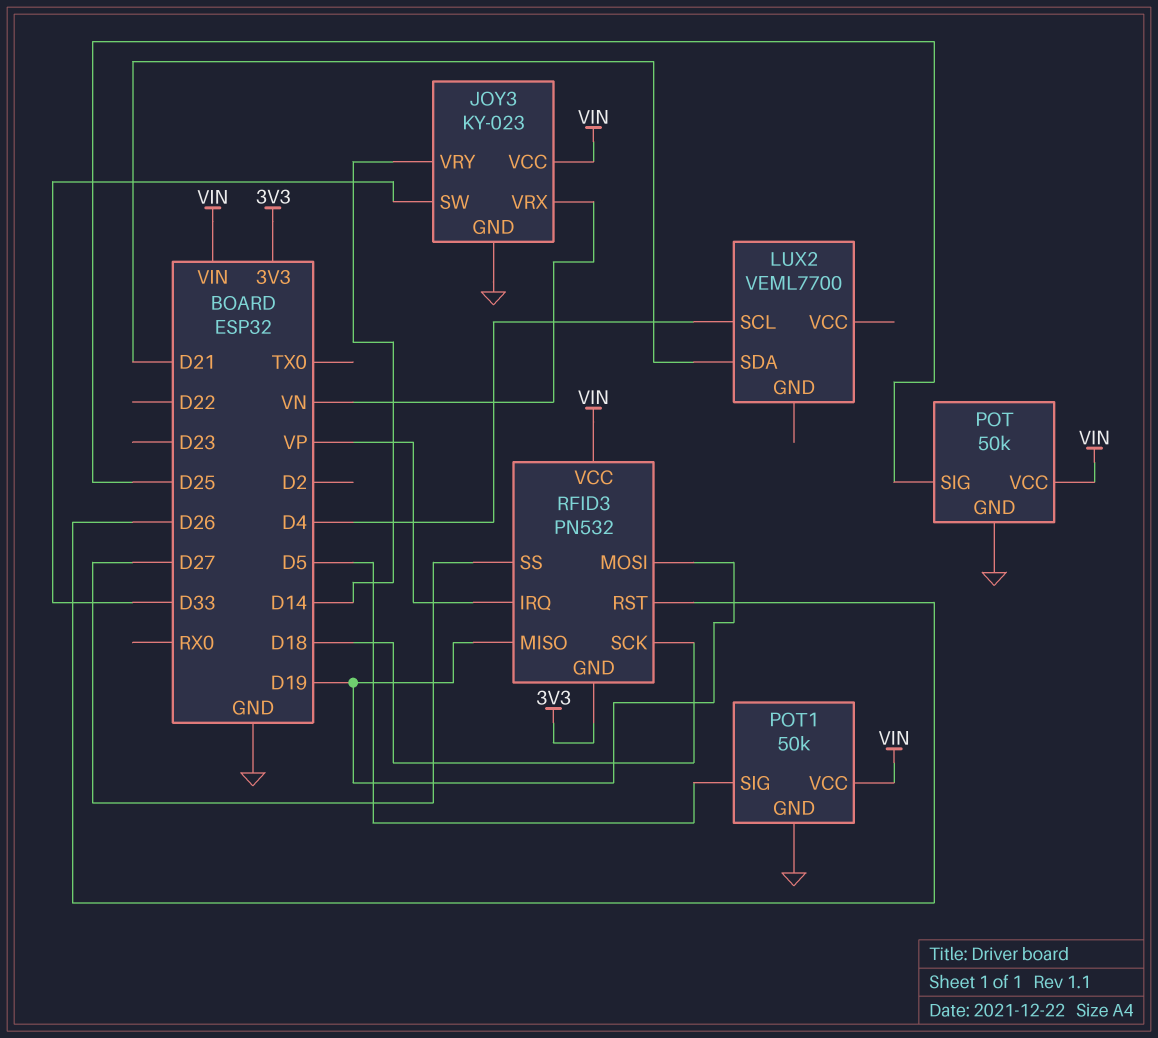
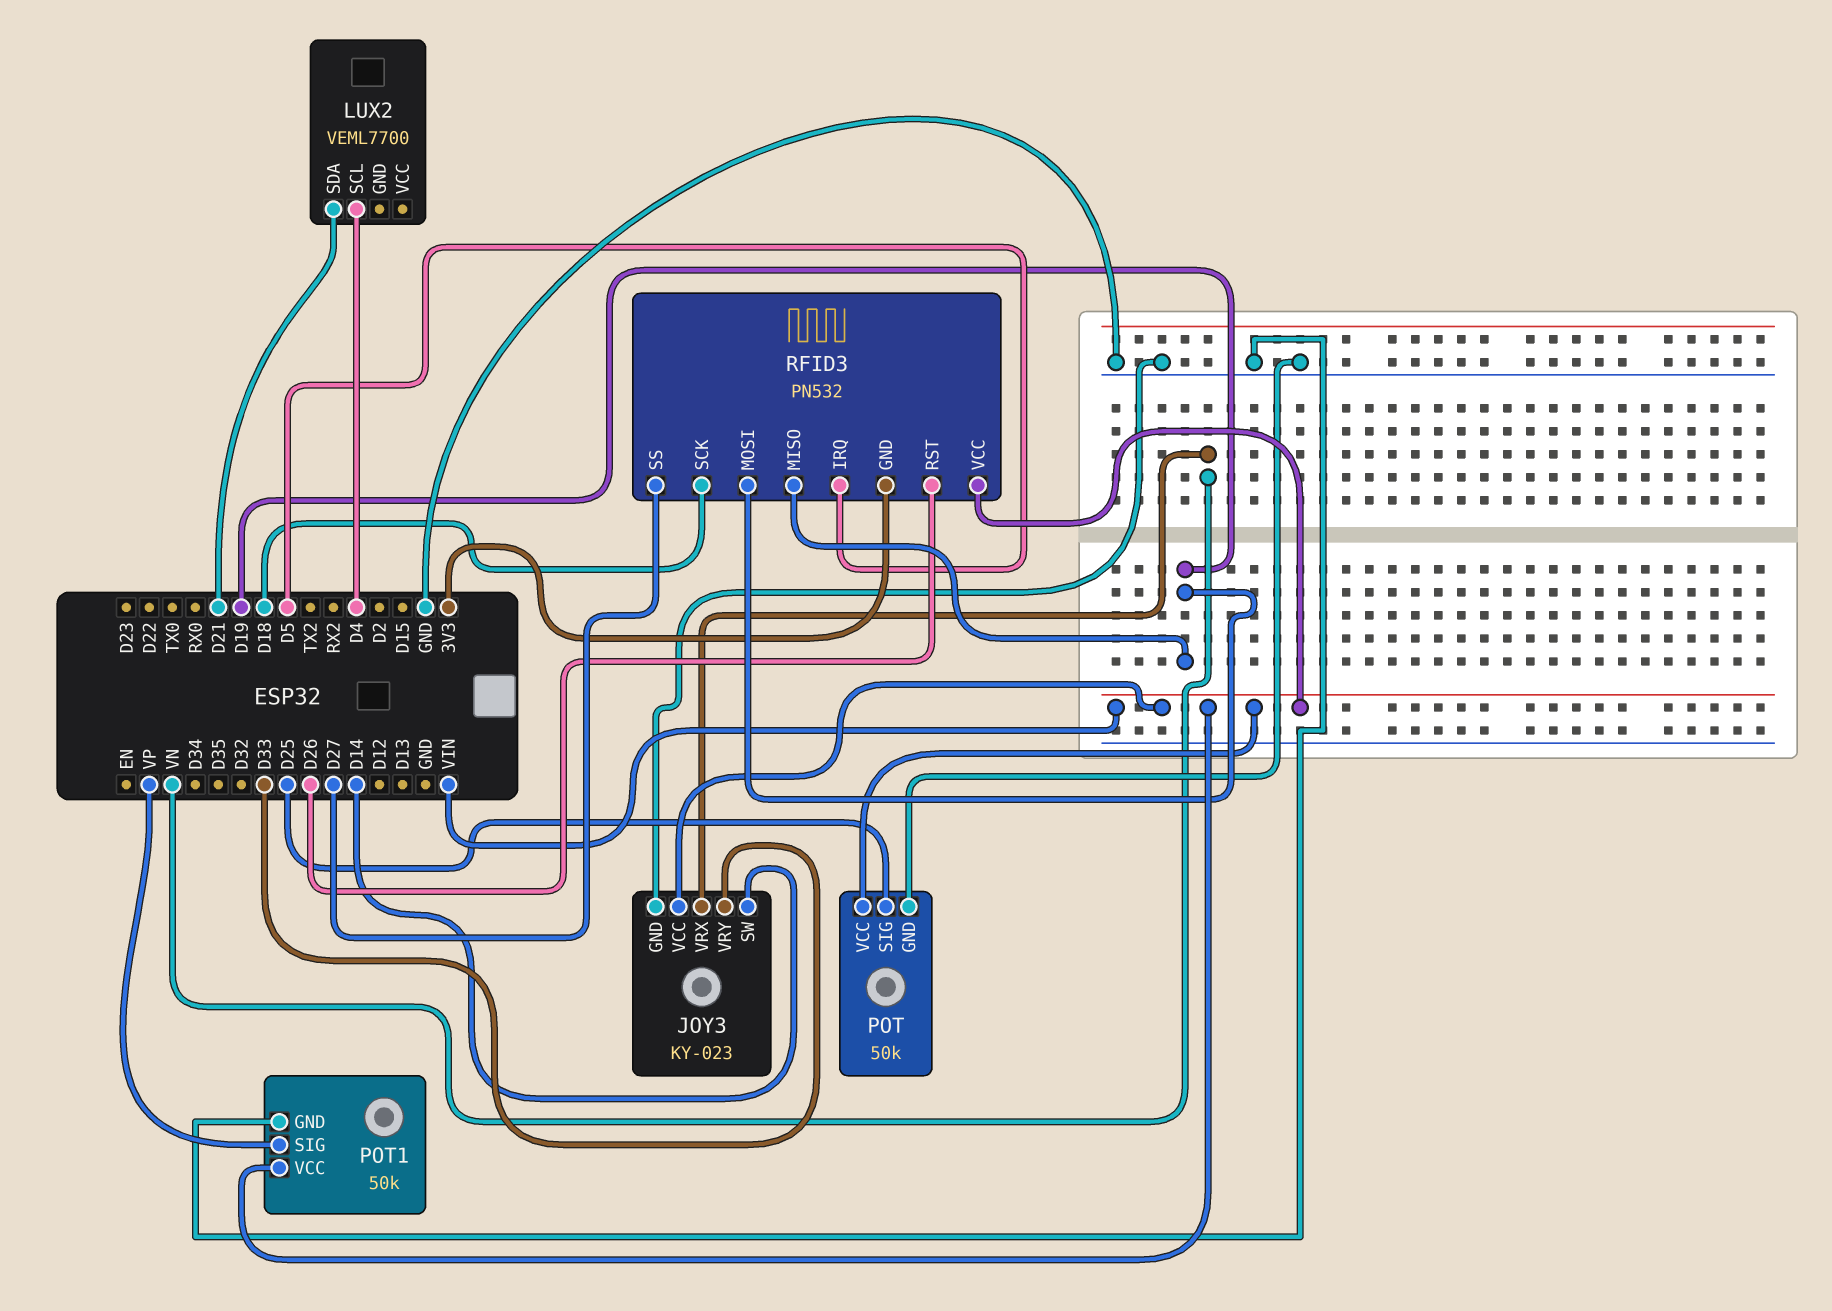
JOY3 pin SW: D33 -> D14
JOY3 pin VRY: D14 -> D33
POT1 pin SIG: D5 -> VP
RFID3 pin IRQ: VP -> D5

